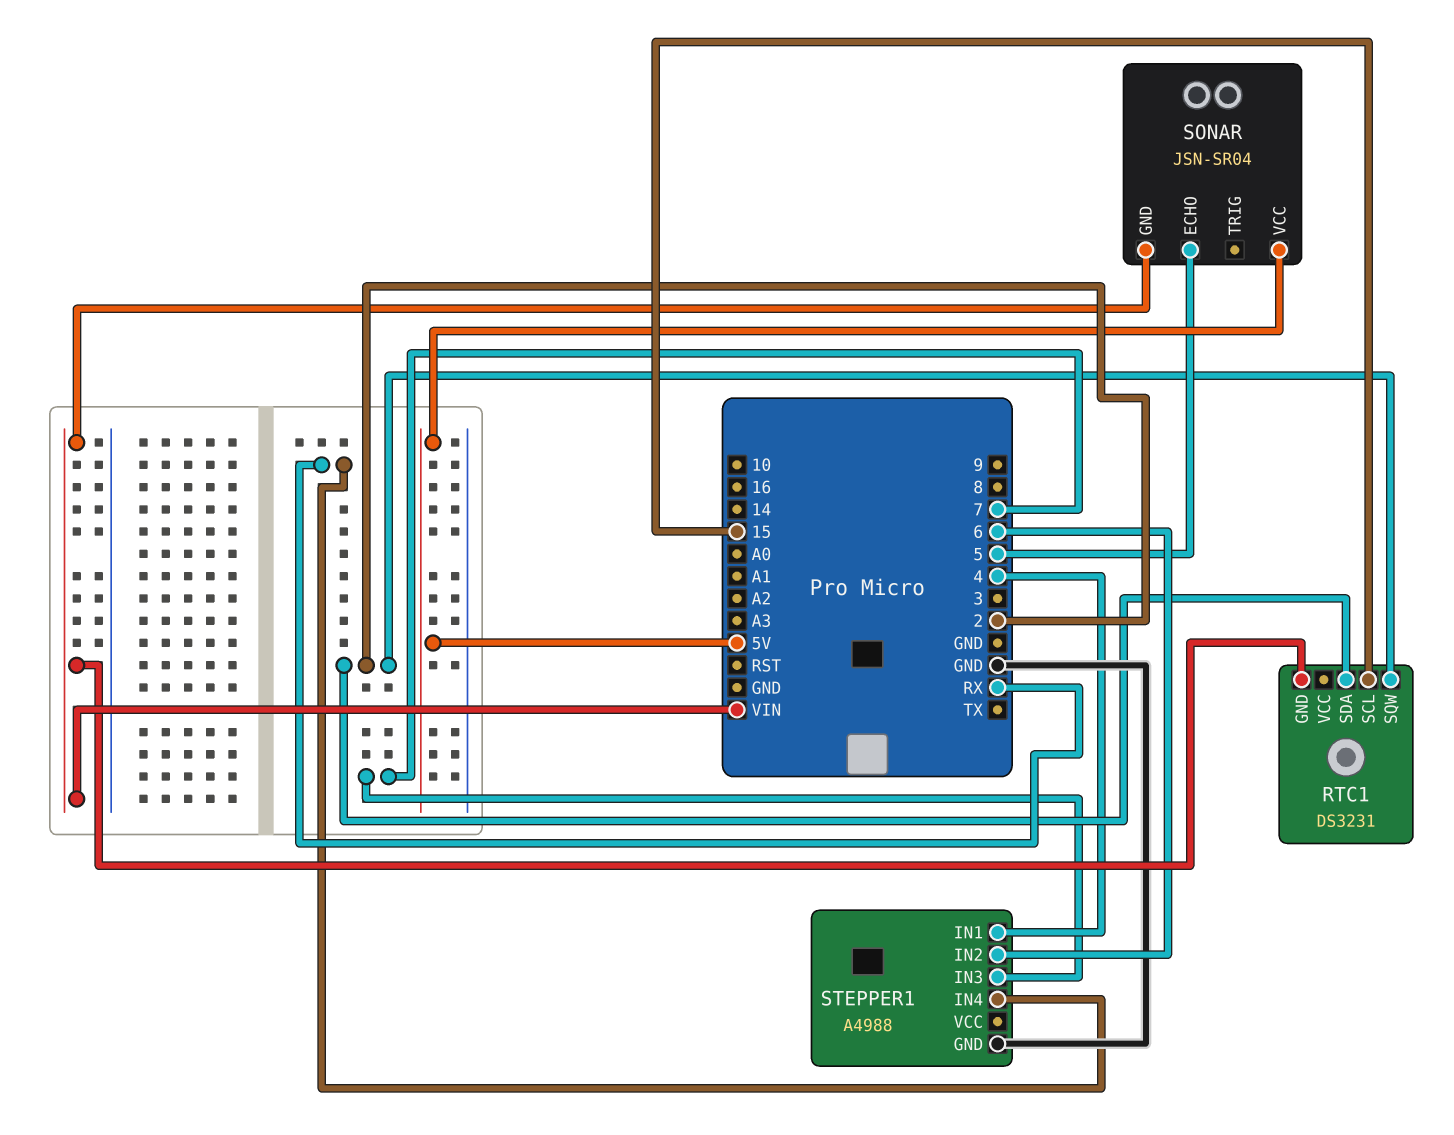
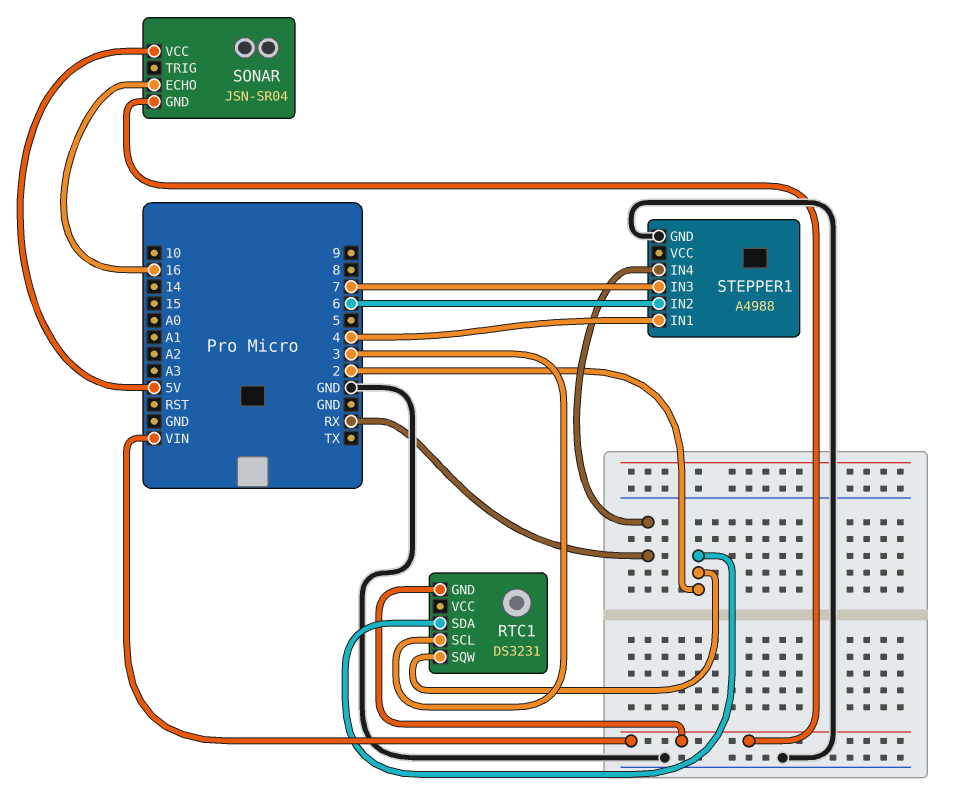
RTC1 pin SCL: 15 -> 3
SONAR pin ECHO: 5 -> 16

